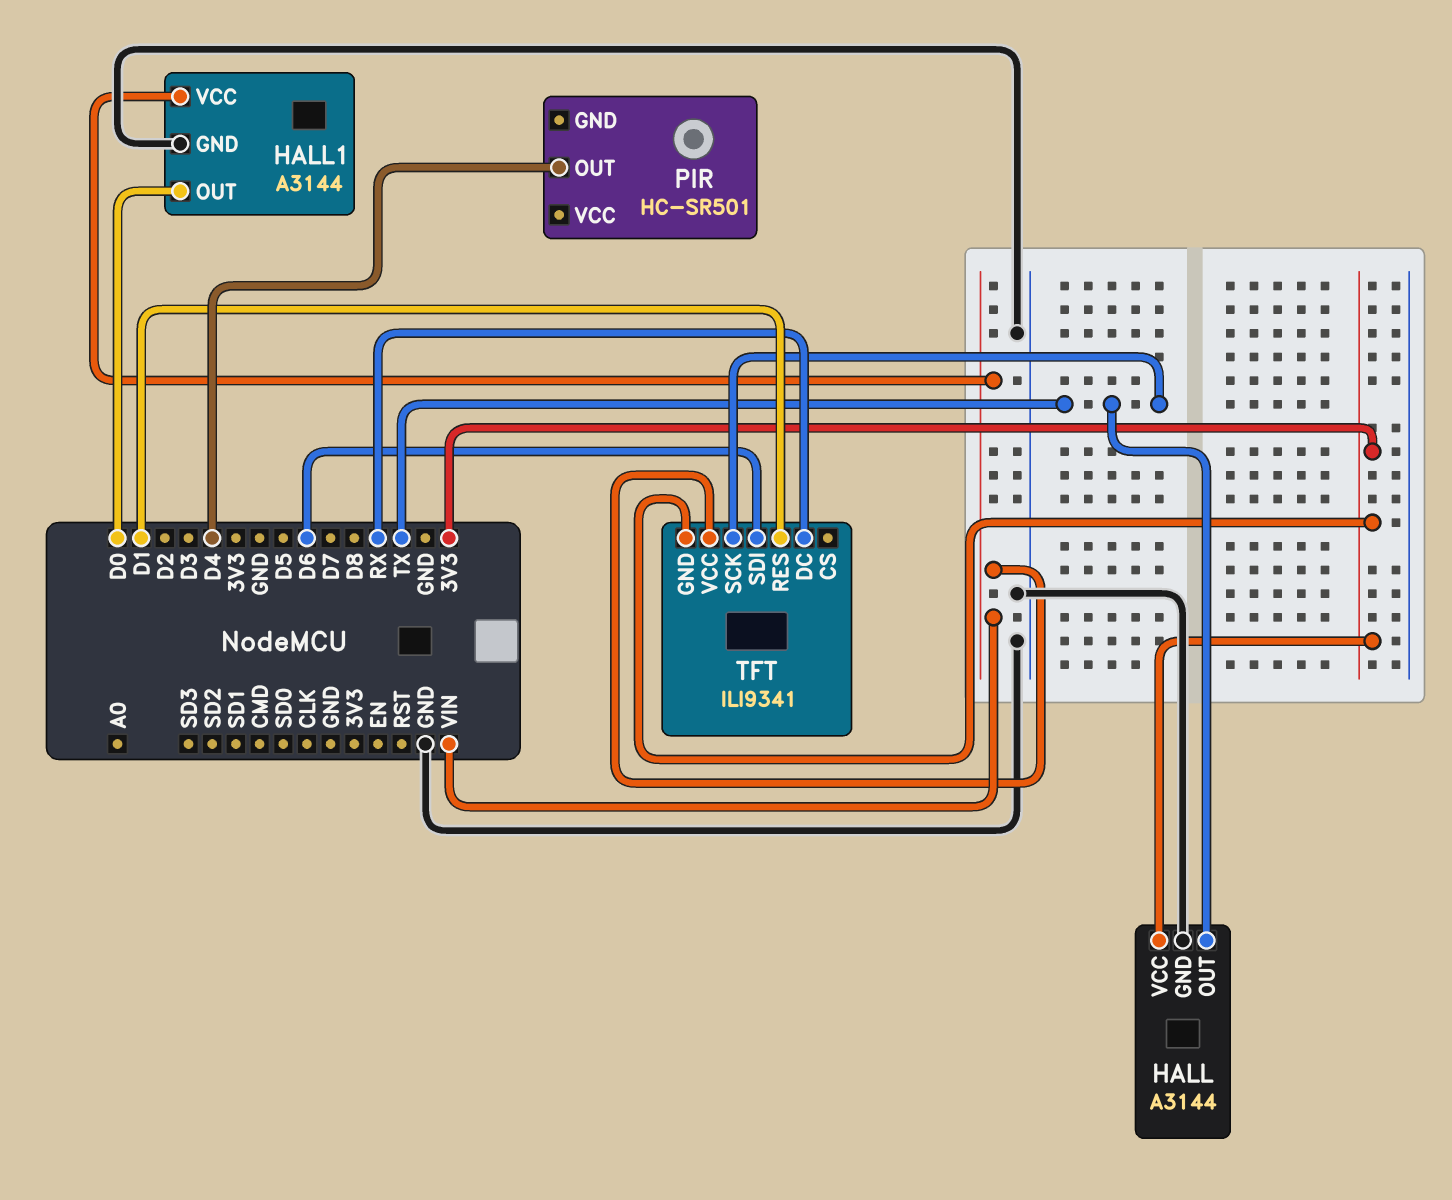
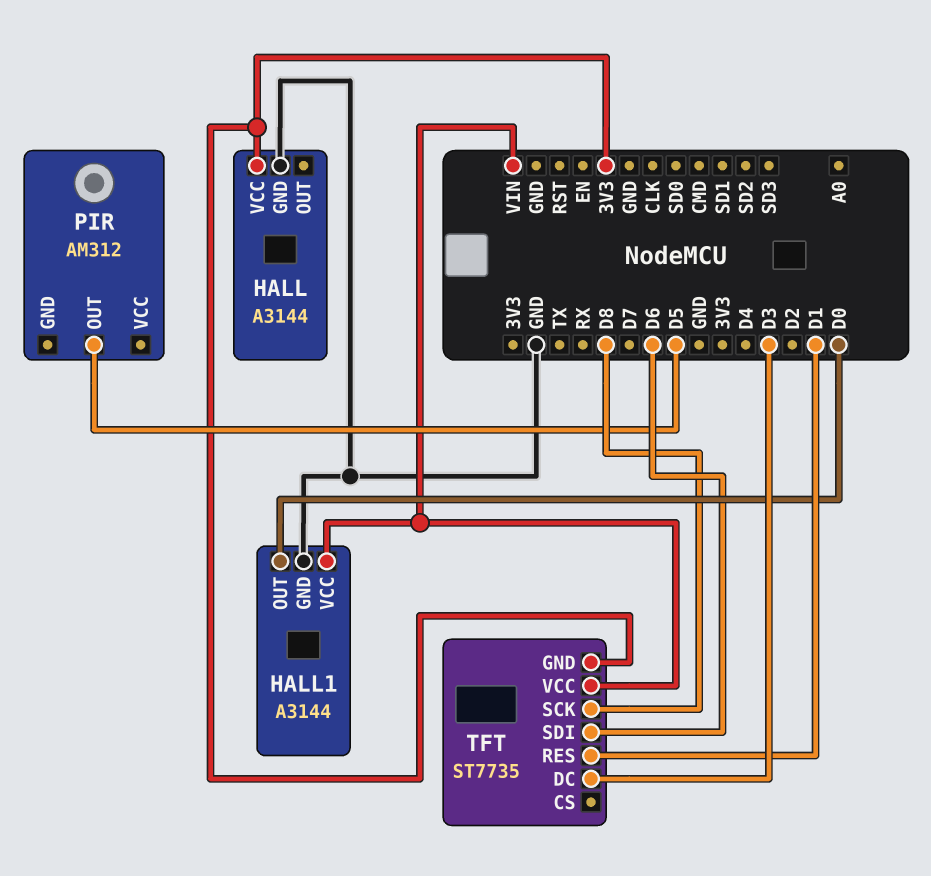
HALL pin OUT: TX -> none
PIR: HC-SR501 -> AM312
PIR pin OUT: D4 -> D5
TFT: ILI9341 -> ST7735
TFT pin DC: RX -> D3
TFT pin SCK: TX -> D8

